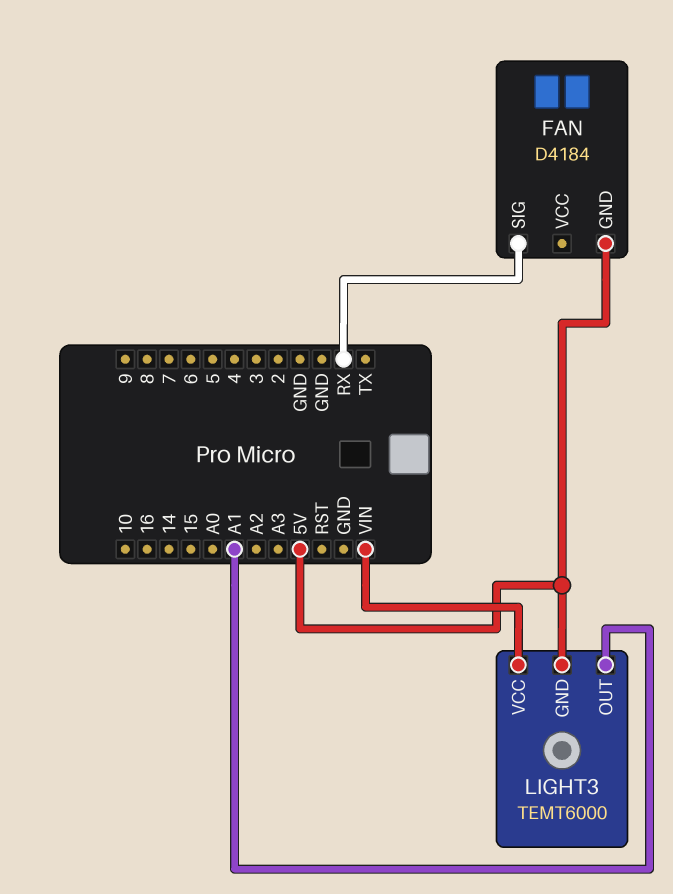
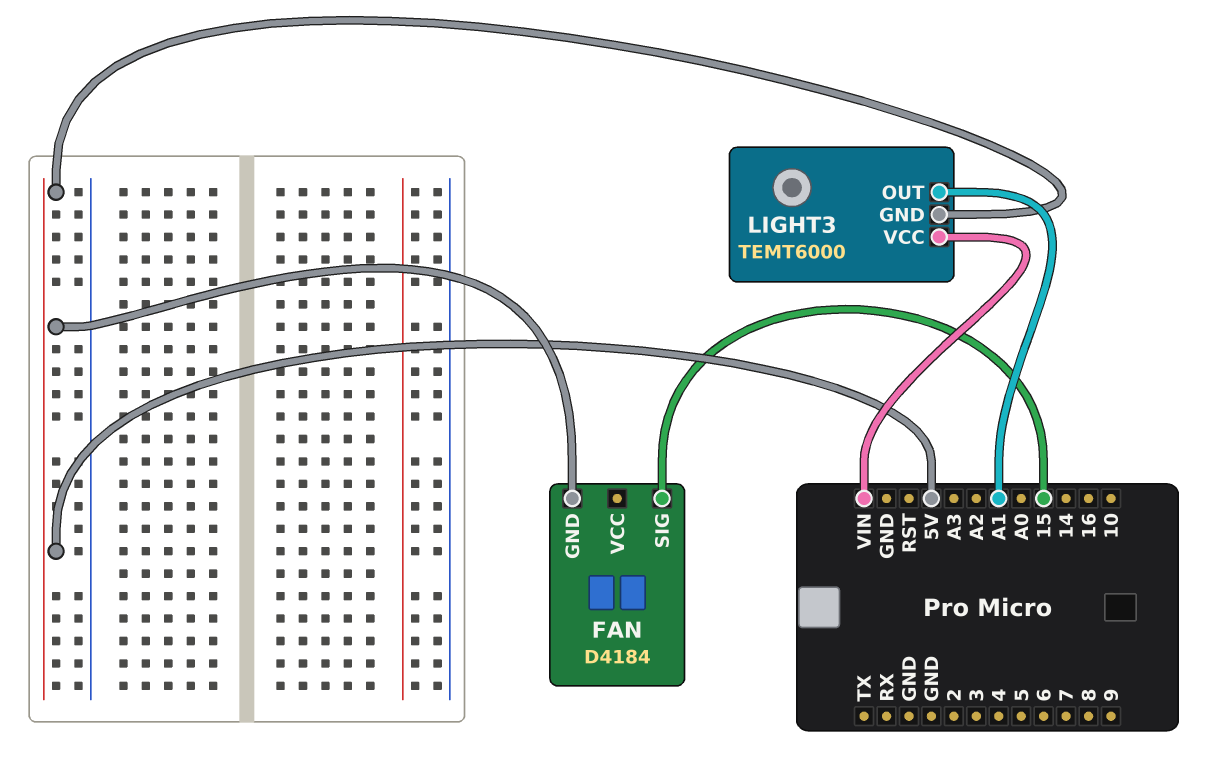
FAN pin SIG: RX -> 15

